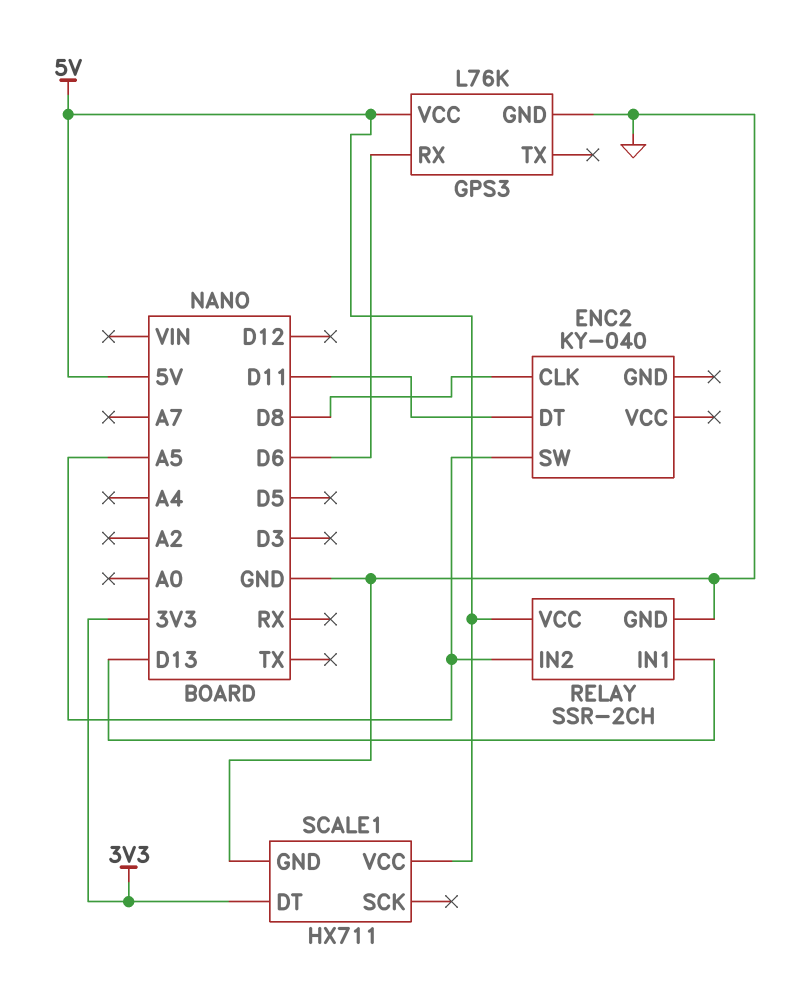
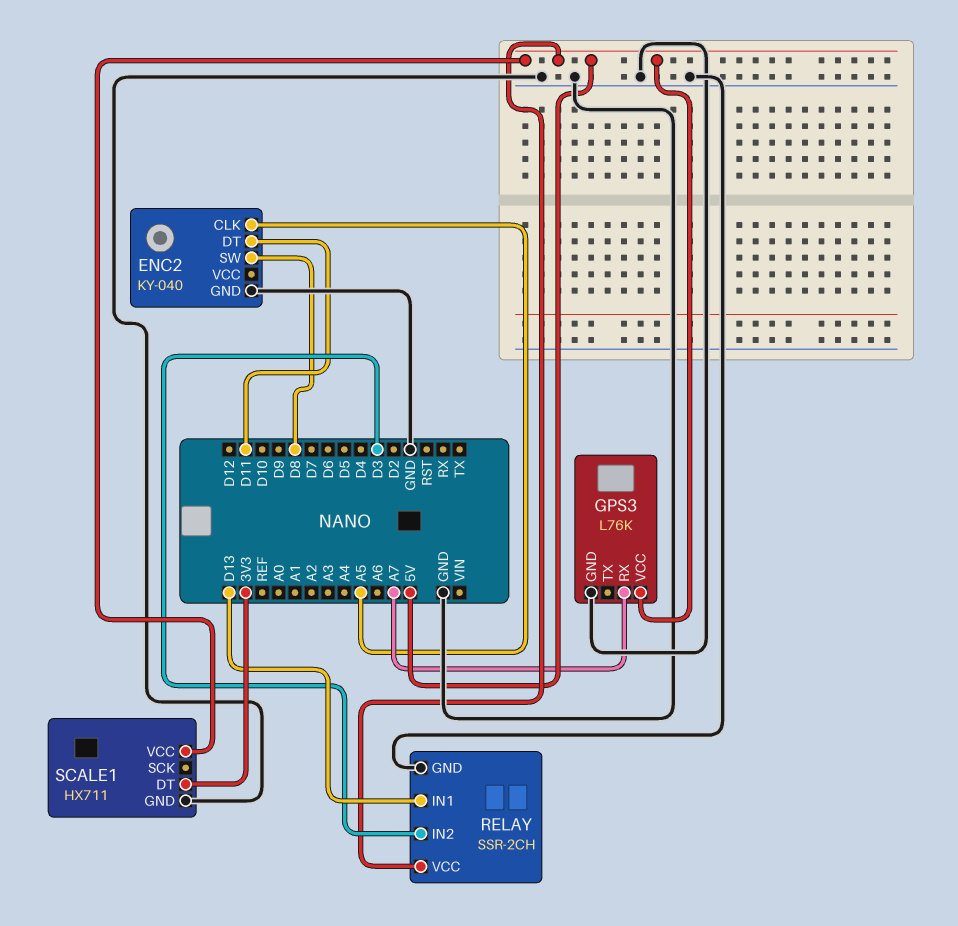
ENC2 pin CLK: D8 -> A5
ENC2 pin GND: none -> GND
ENC2 pin SW: A5 -> D8
GPS3 pin RX: D6 -> A7
RELAY pin IN2: A5 -> D3

